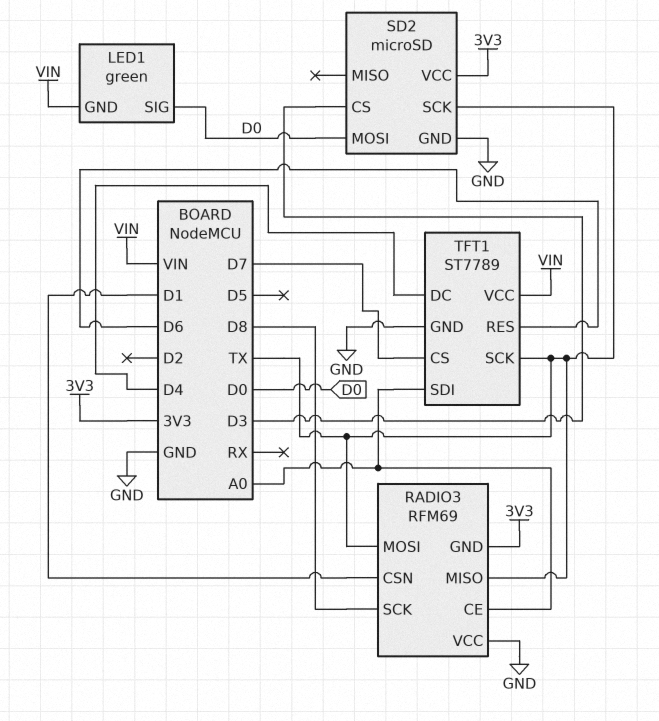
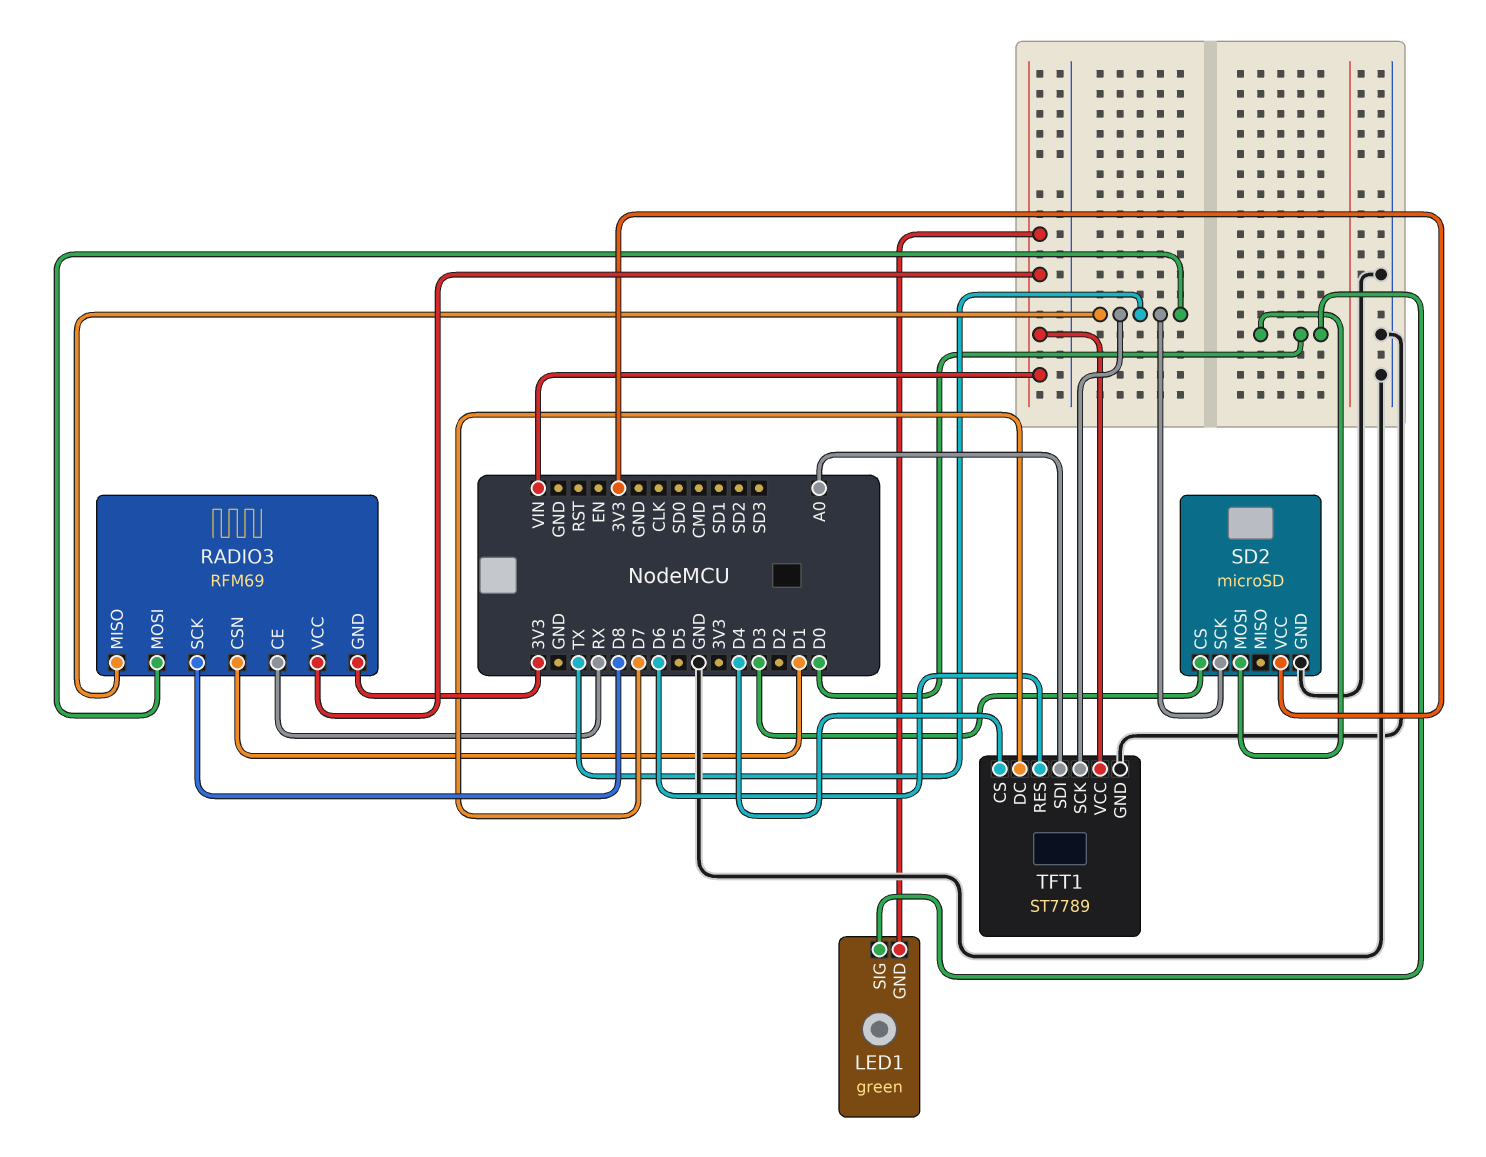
RADIO3 pin CE: A0 -> RX
RADIO3 pin VCC: GND -> VIN
TFT1 pin CS: D7 -> D4
TFT1 pin DC: D4 -> D7

